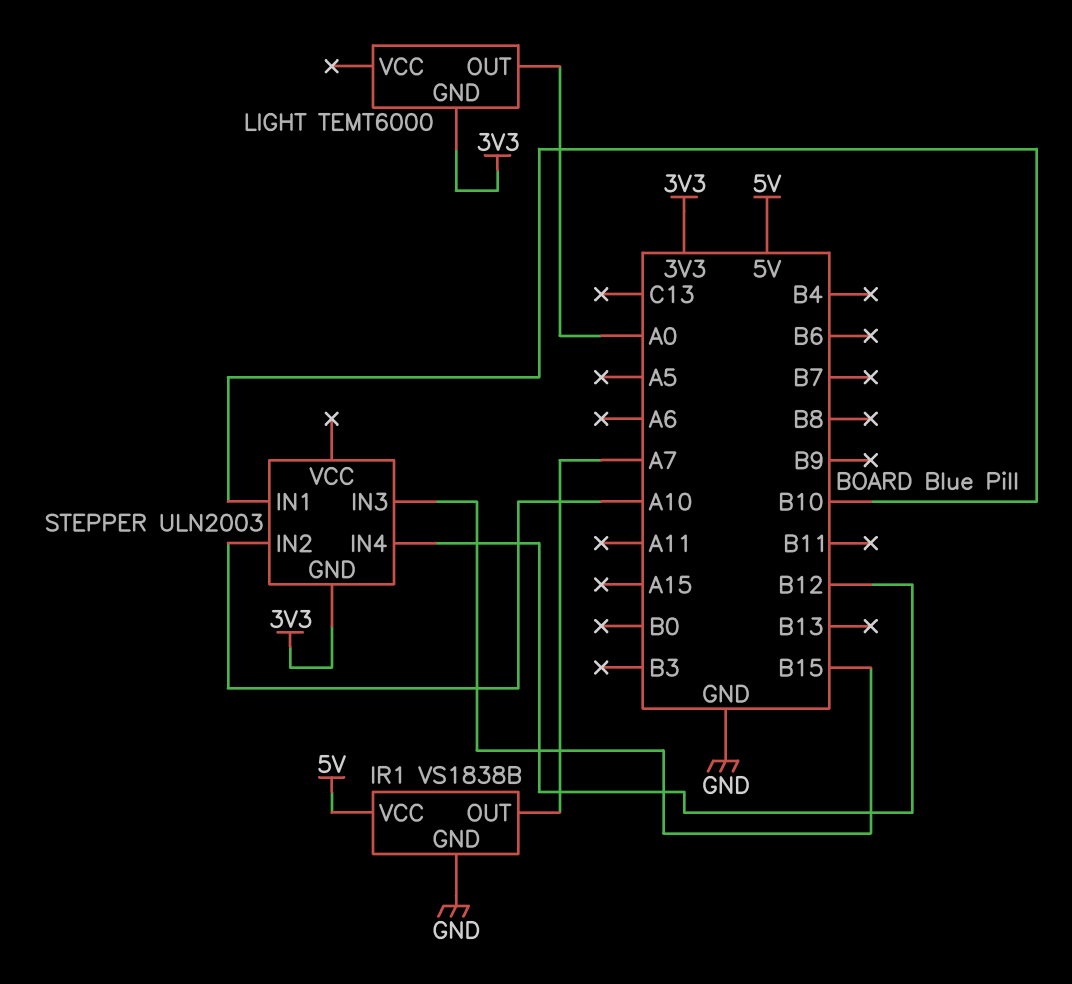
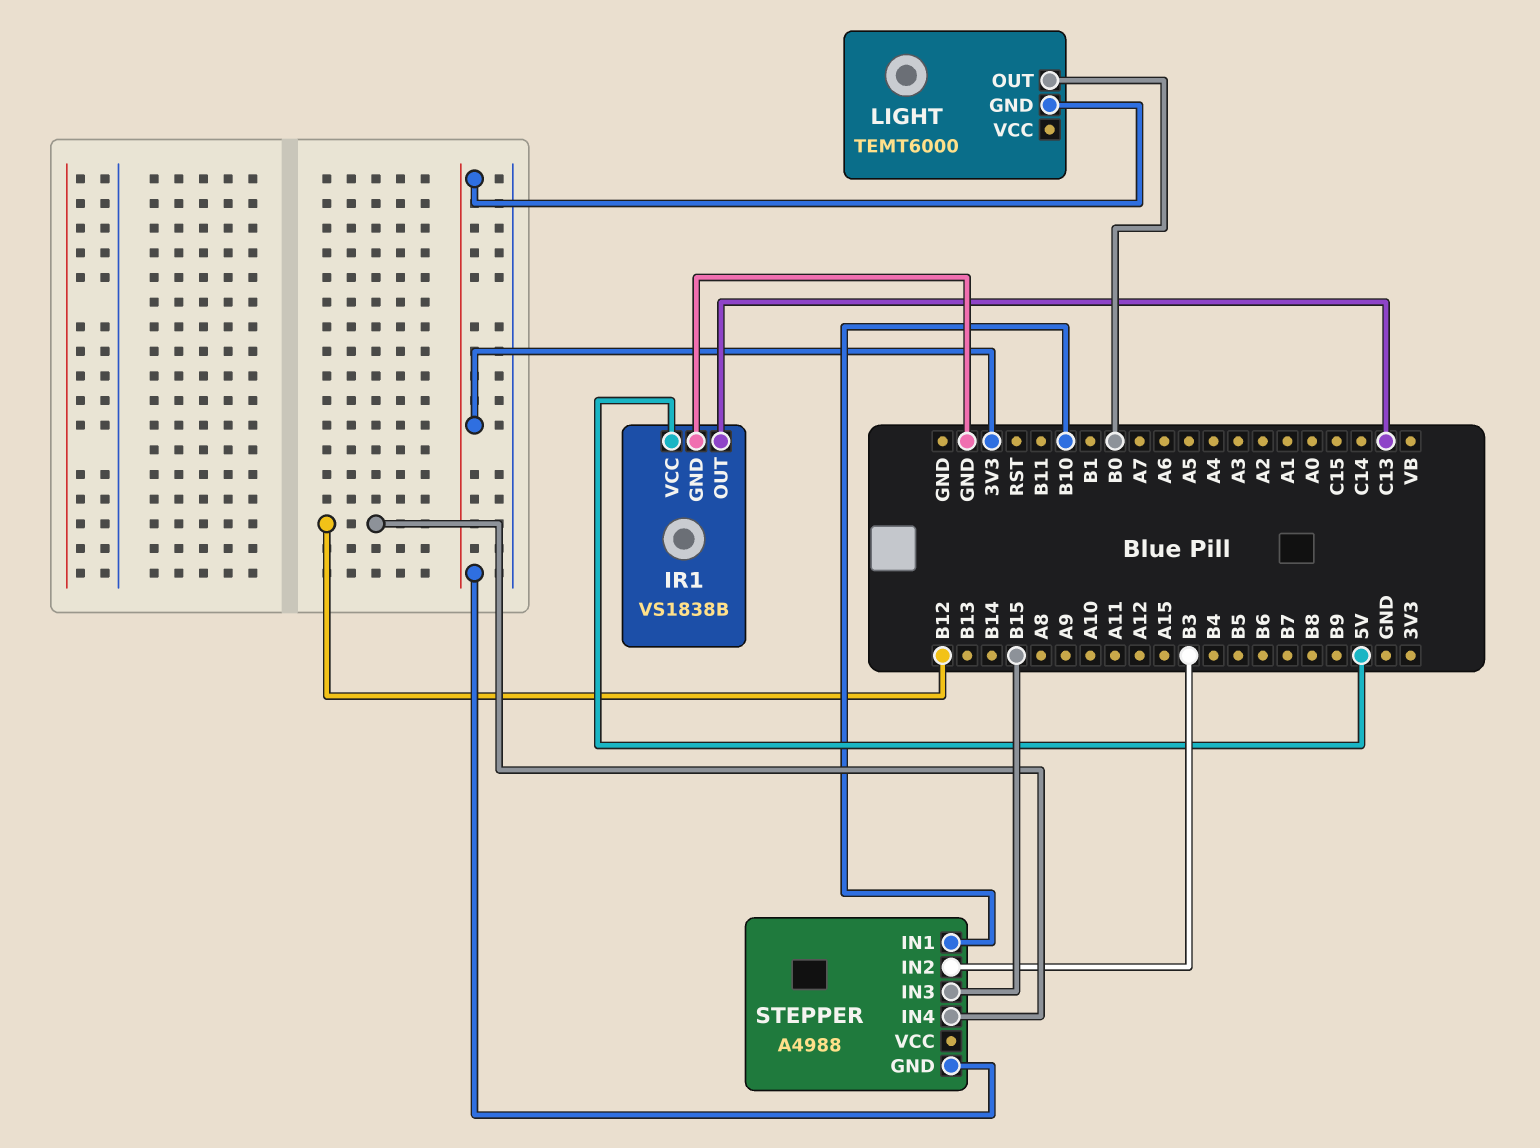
IR1 pin OUT: A7 -> C13
LIGHT pin OUT: A0 -> B0
STEPPER: ULN2003 -> A4988
STEPPER pin IN2: A10 -> B3

